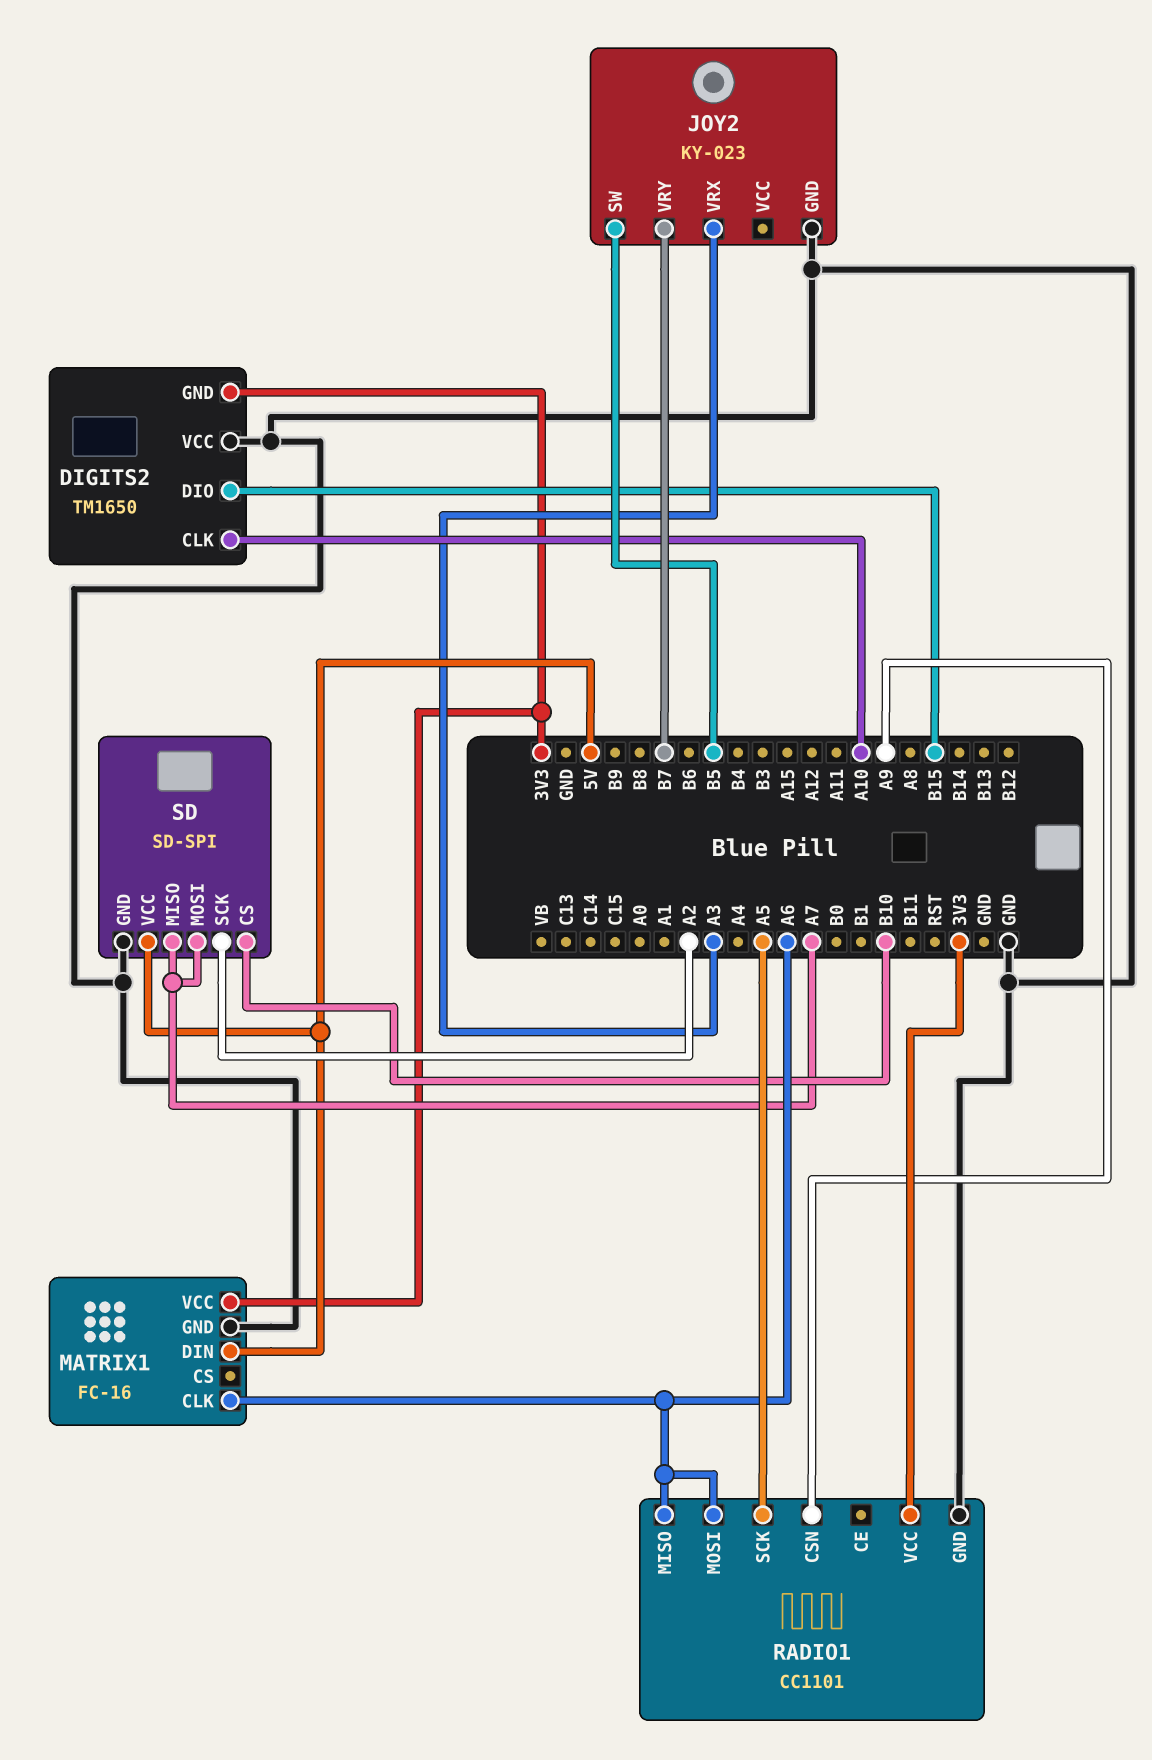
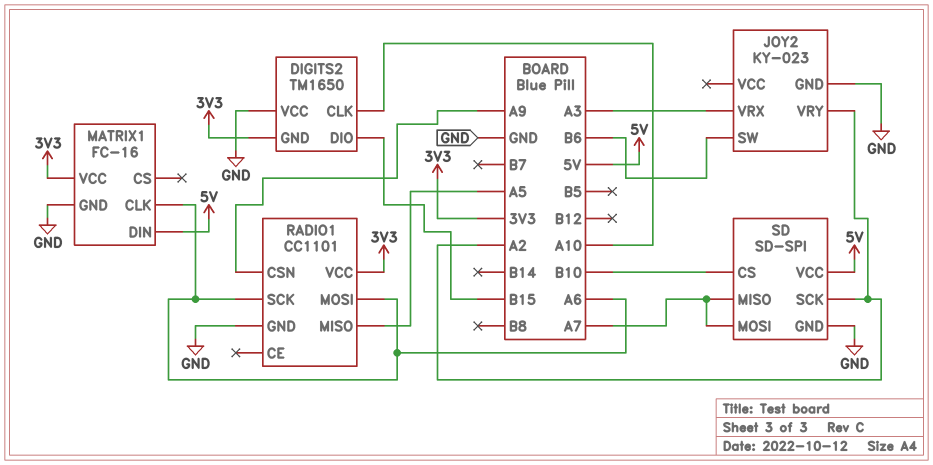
JOY2 pin SW: B5 -> B6
JOY2 pin VRY: B7 -> A2
RADIO1 pin MISO: A6 -> A5
RADIO1 pin SCK: A5 -> A6

